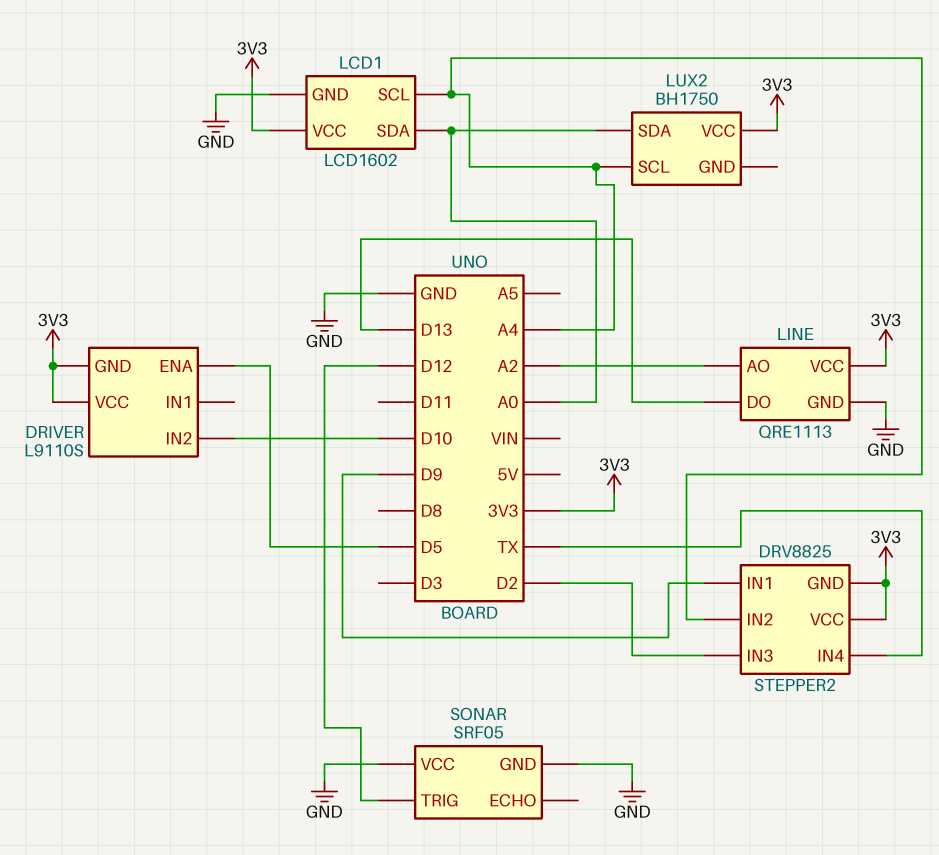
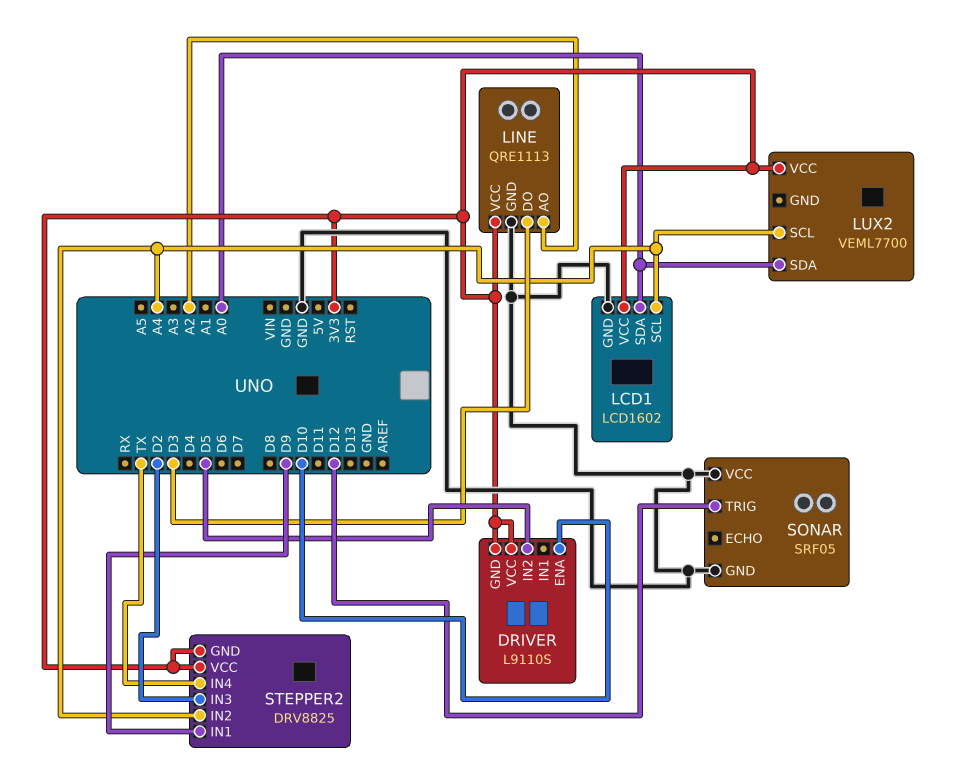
DRIVER pin ENA: D5 -> D10
DRIVER pin IN2: D10 -> D5
LINE pin DO: D13 -> D3
LUX2: BH1750 -> VEML7700

